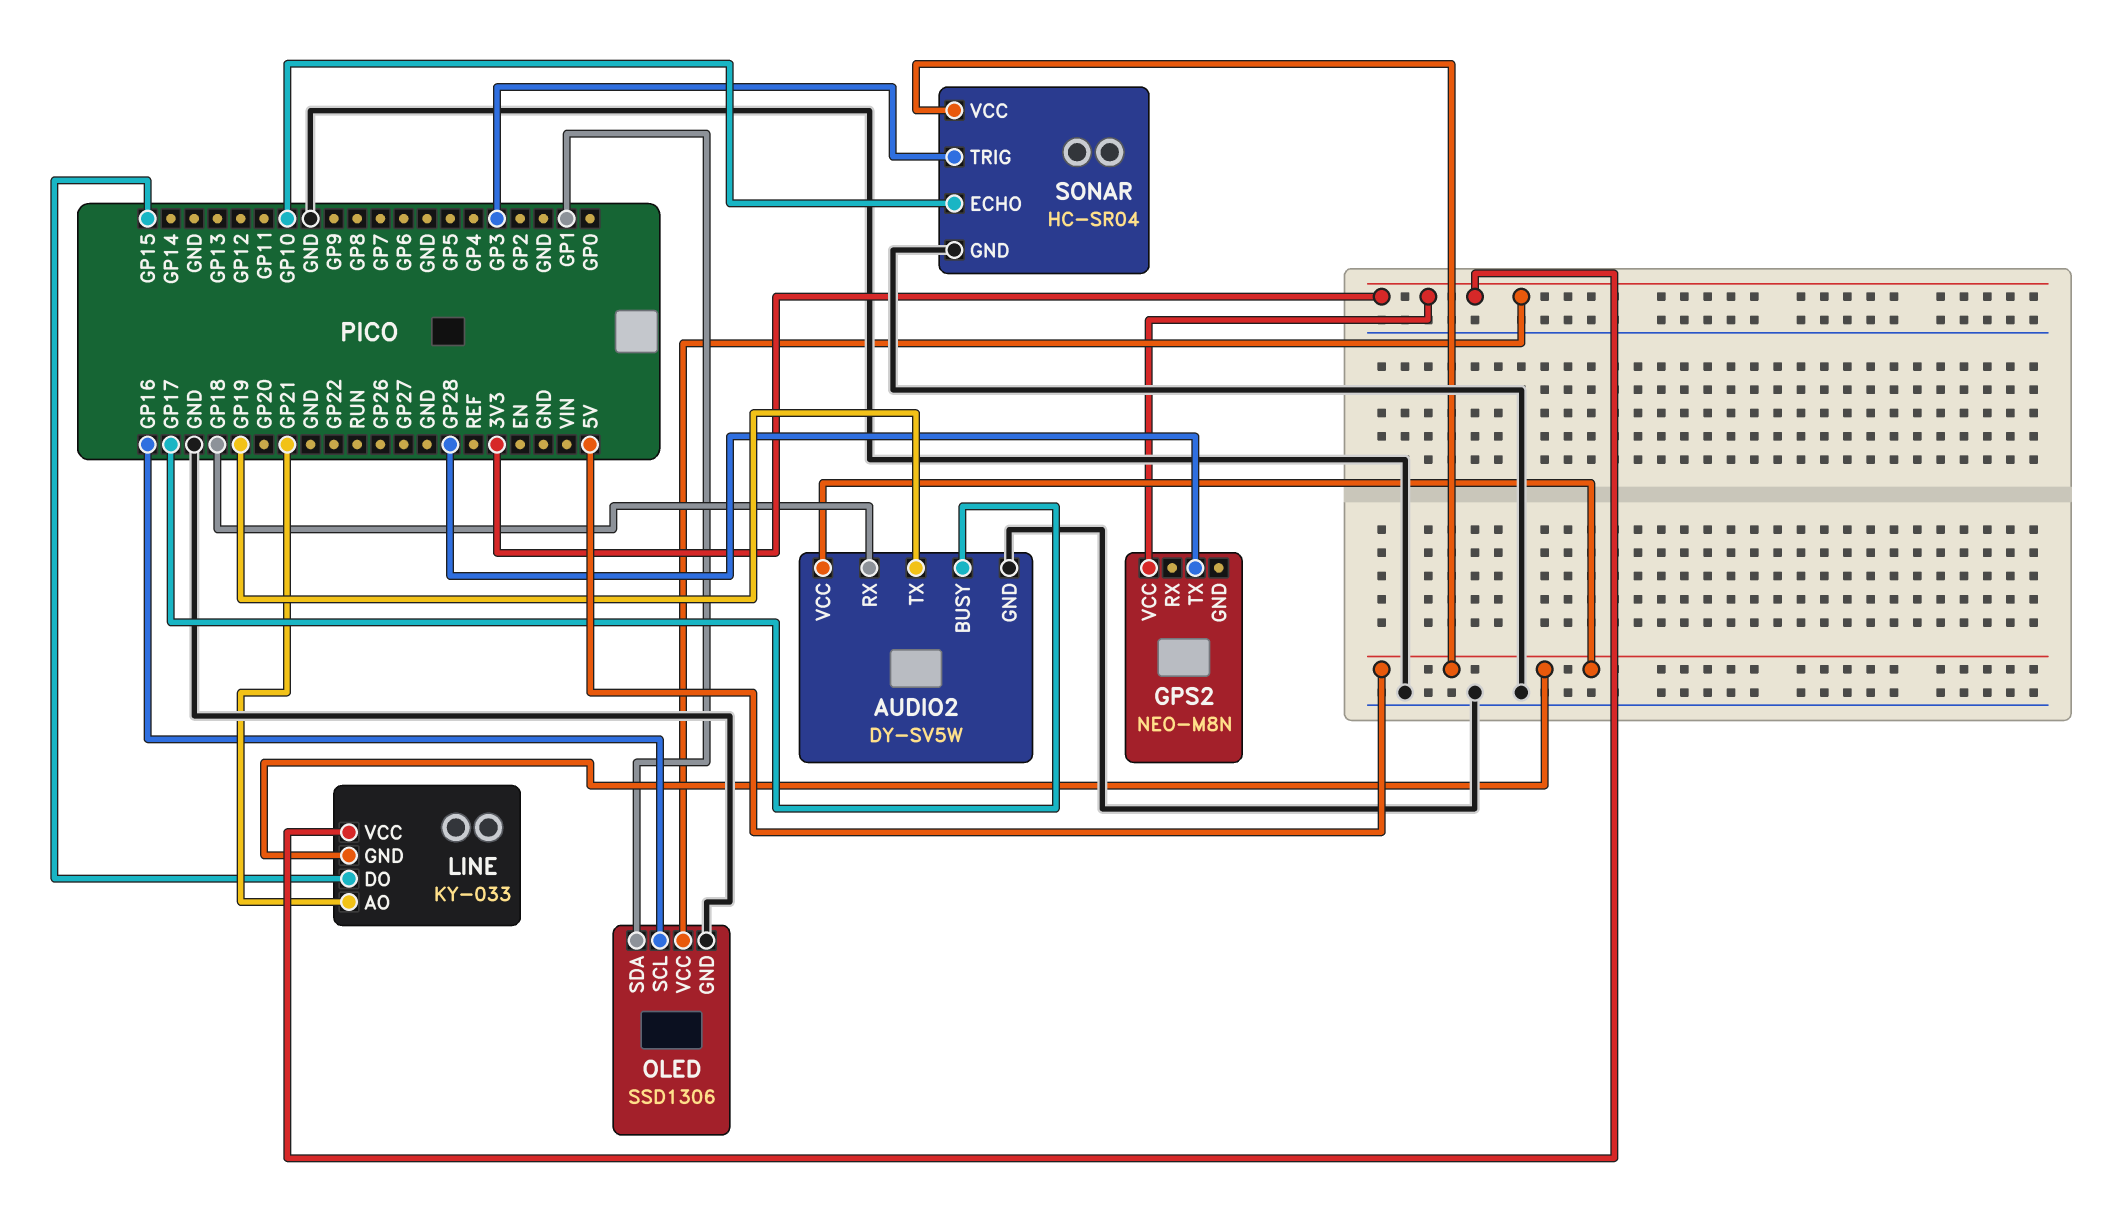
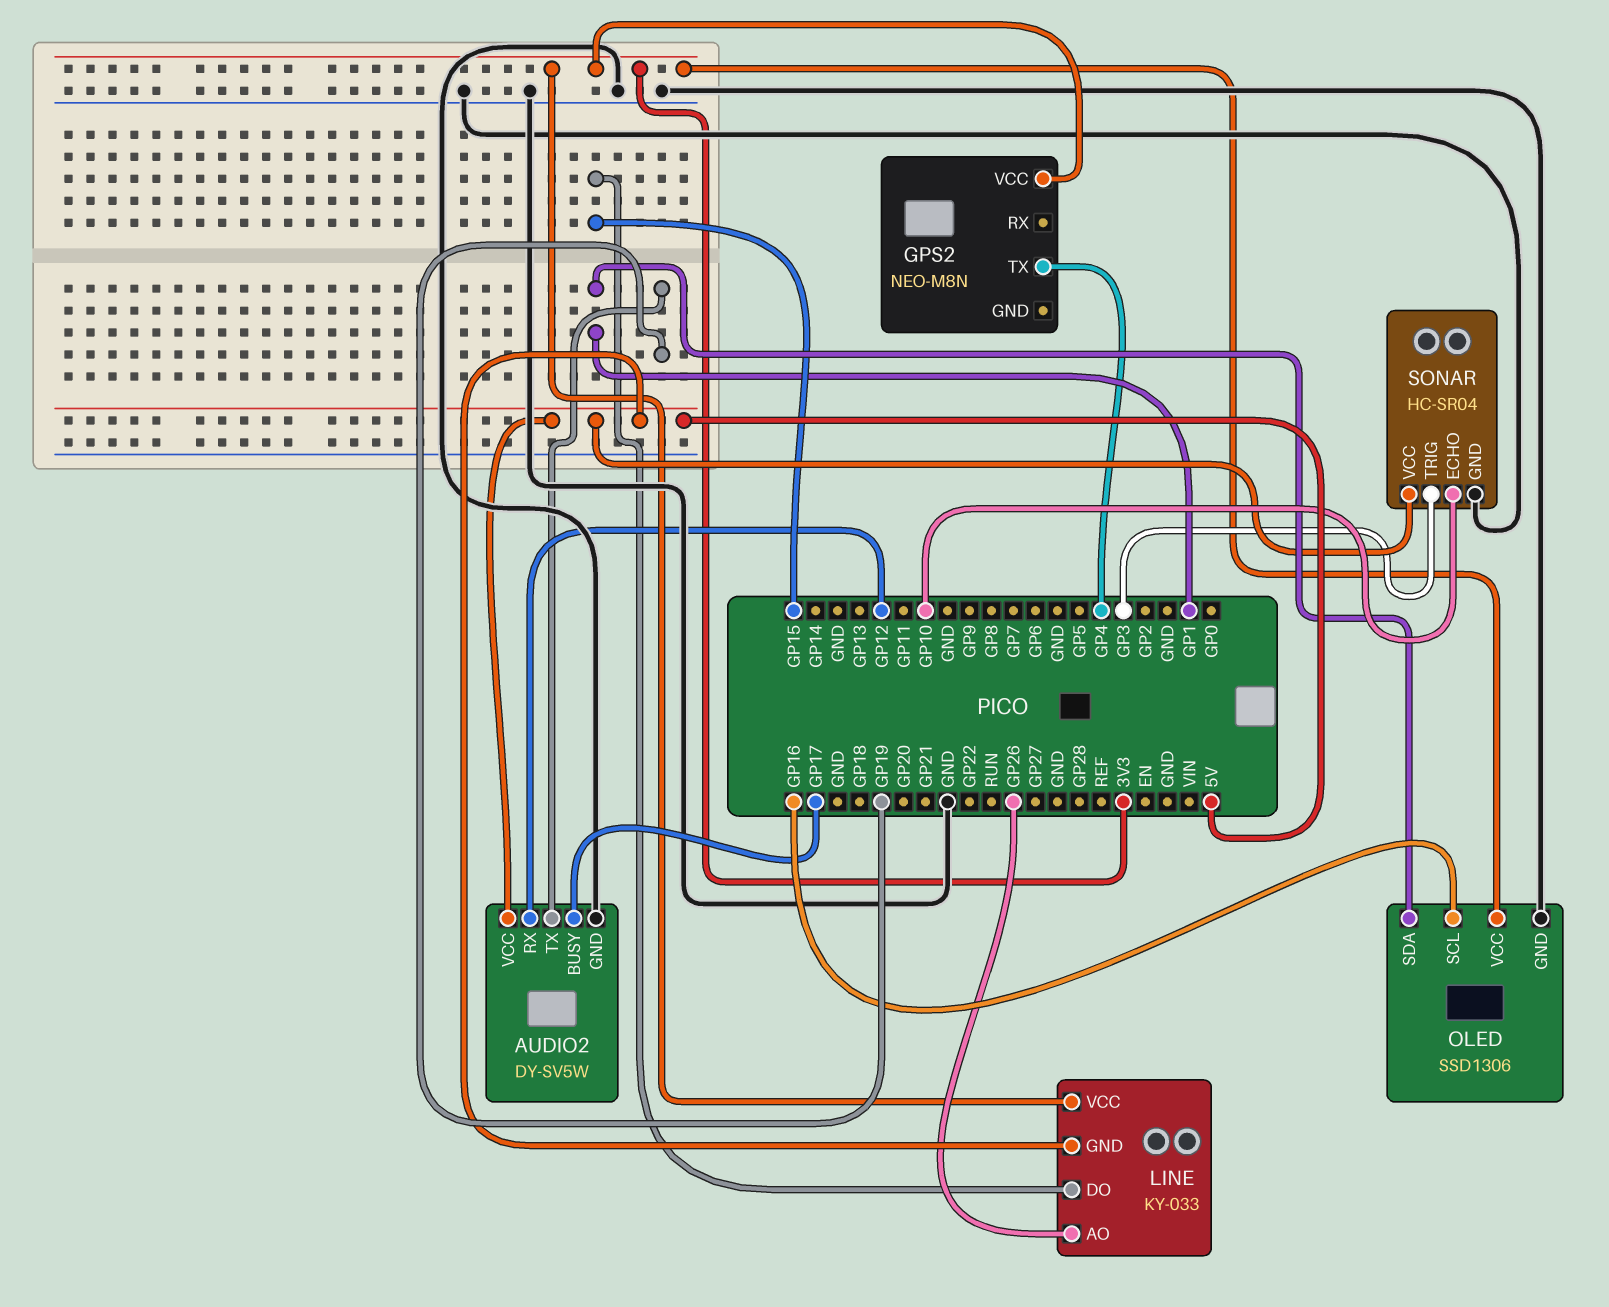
AUDIO2 pin RX: GP18 -> GP12
GPS2 pin TX: GP28 -> GP4
LINE pin AO: GP21 -> GP26

